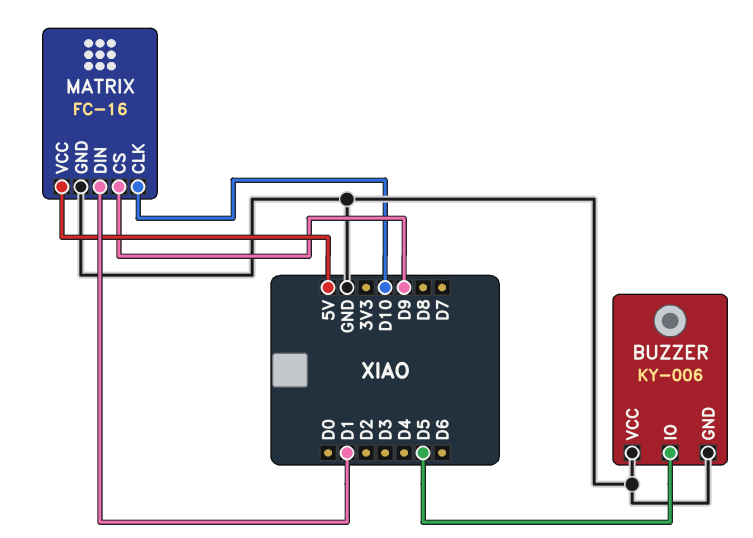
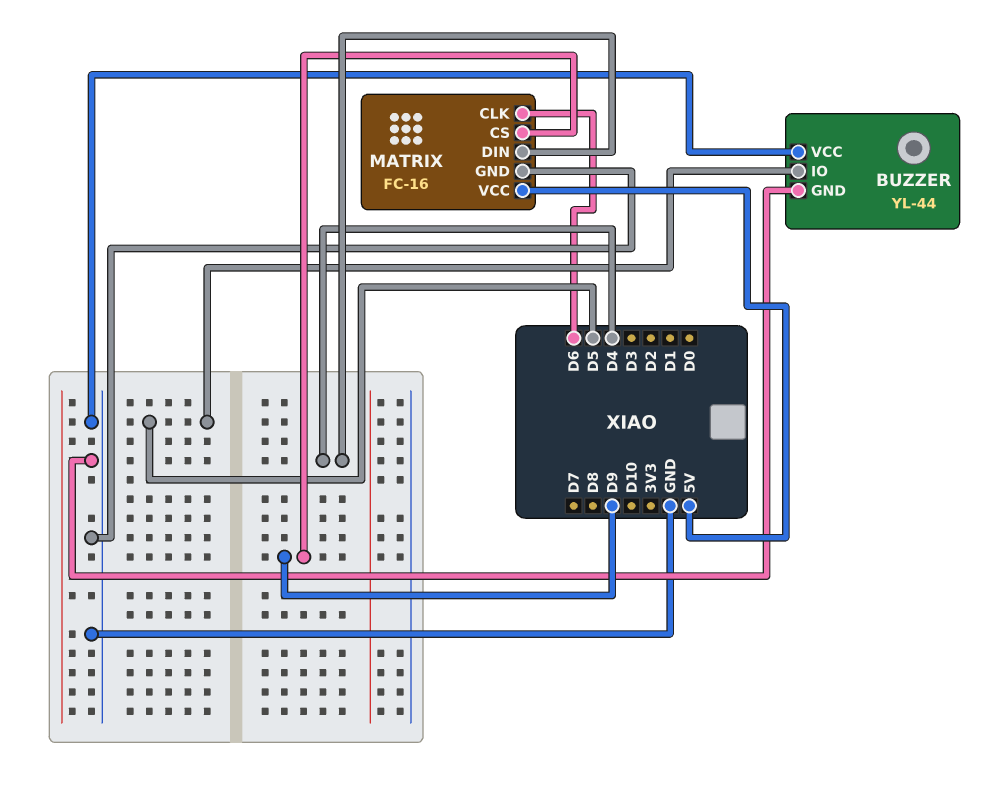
BUZZER: KY-006 -> YL-44
MATRIX pin CLK: D10 -> D6
MATRIX pin DIN: D1 -> D4

